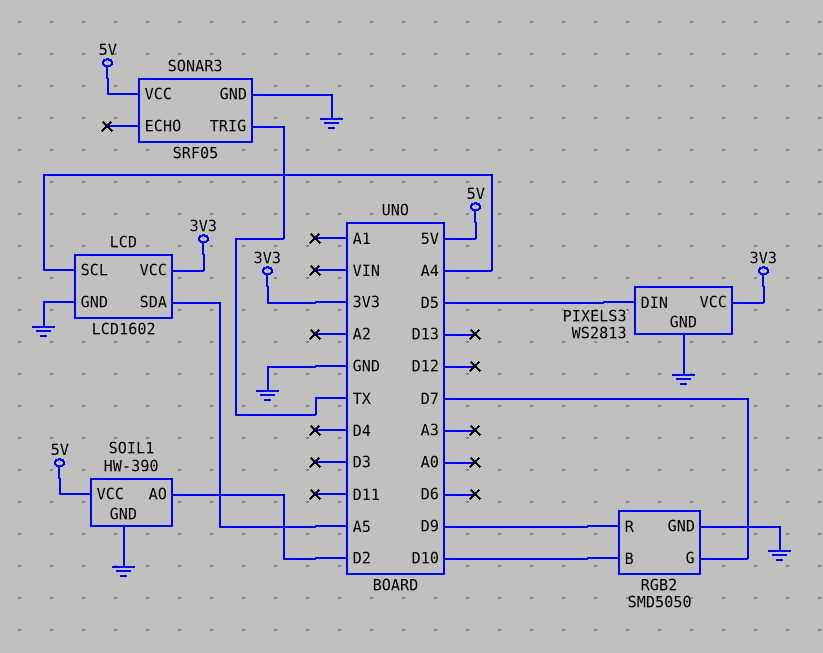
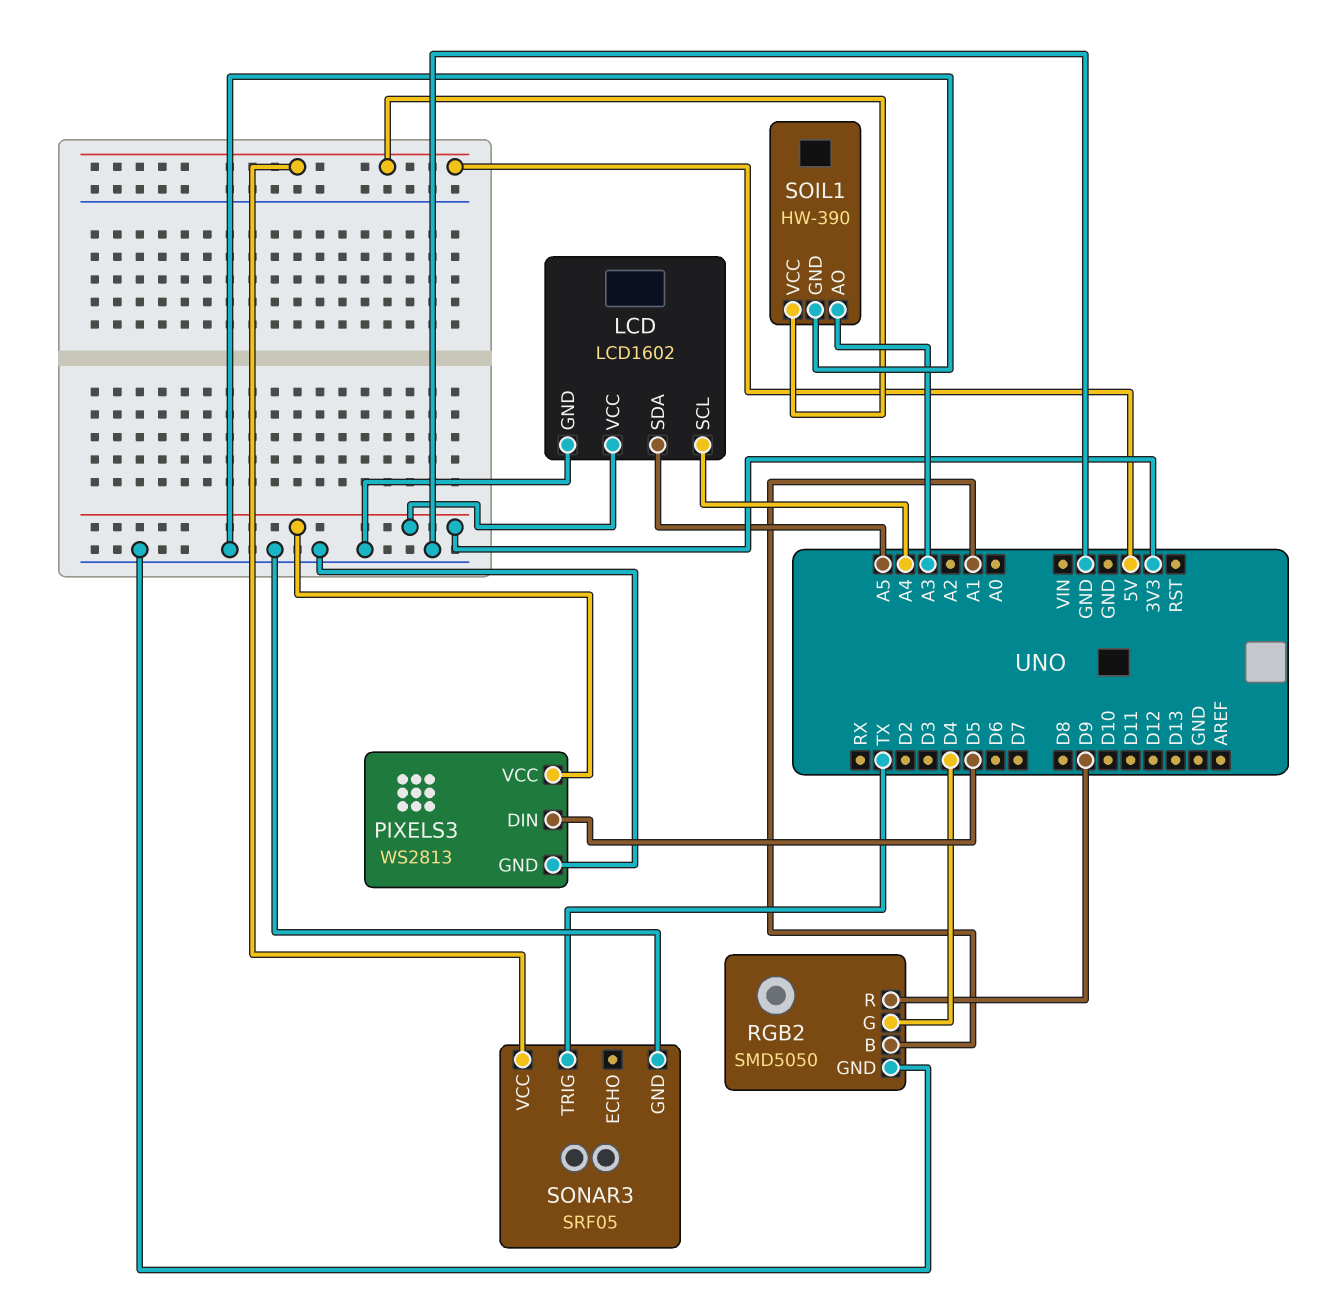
RGB2 pin B: D10 -> A1
RGB2 pin G: D7 -> D4
SOIL1 pin AO: D2 -> A3

